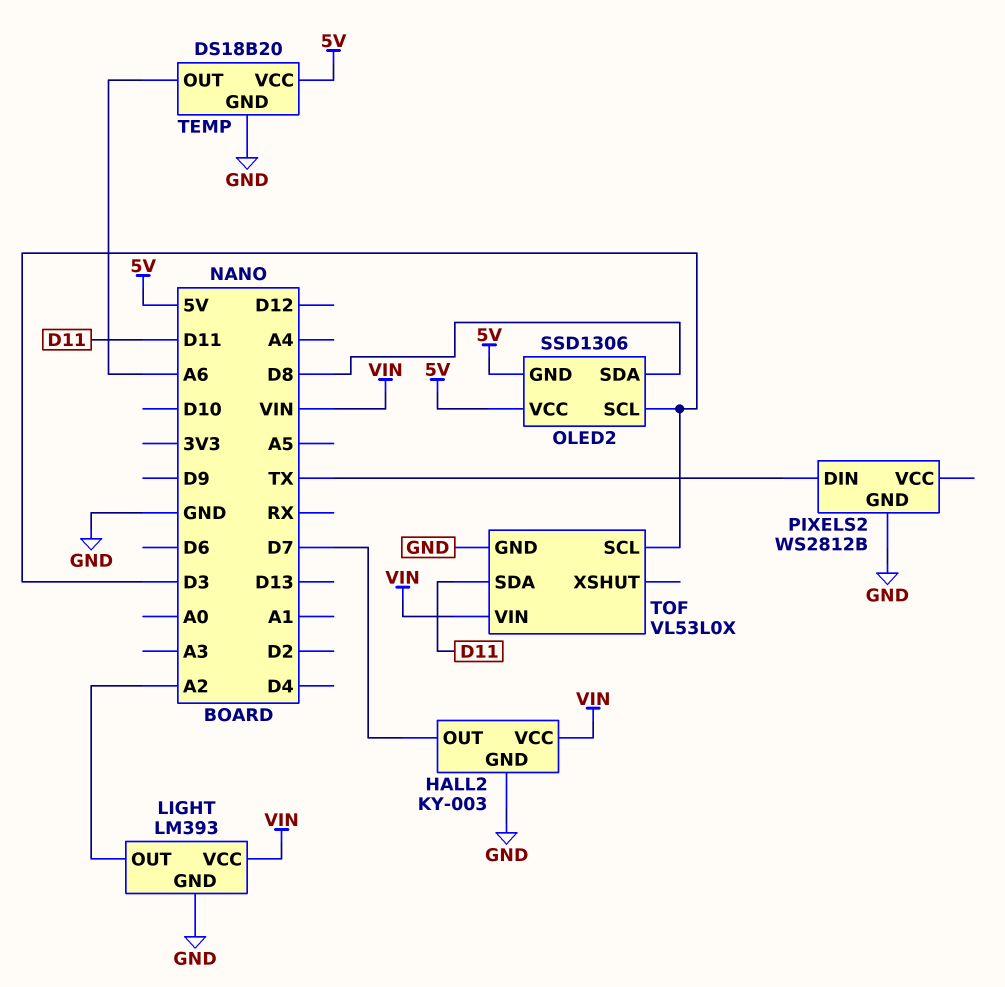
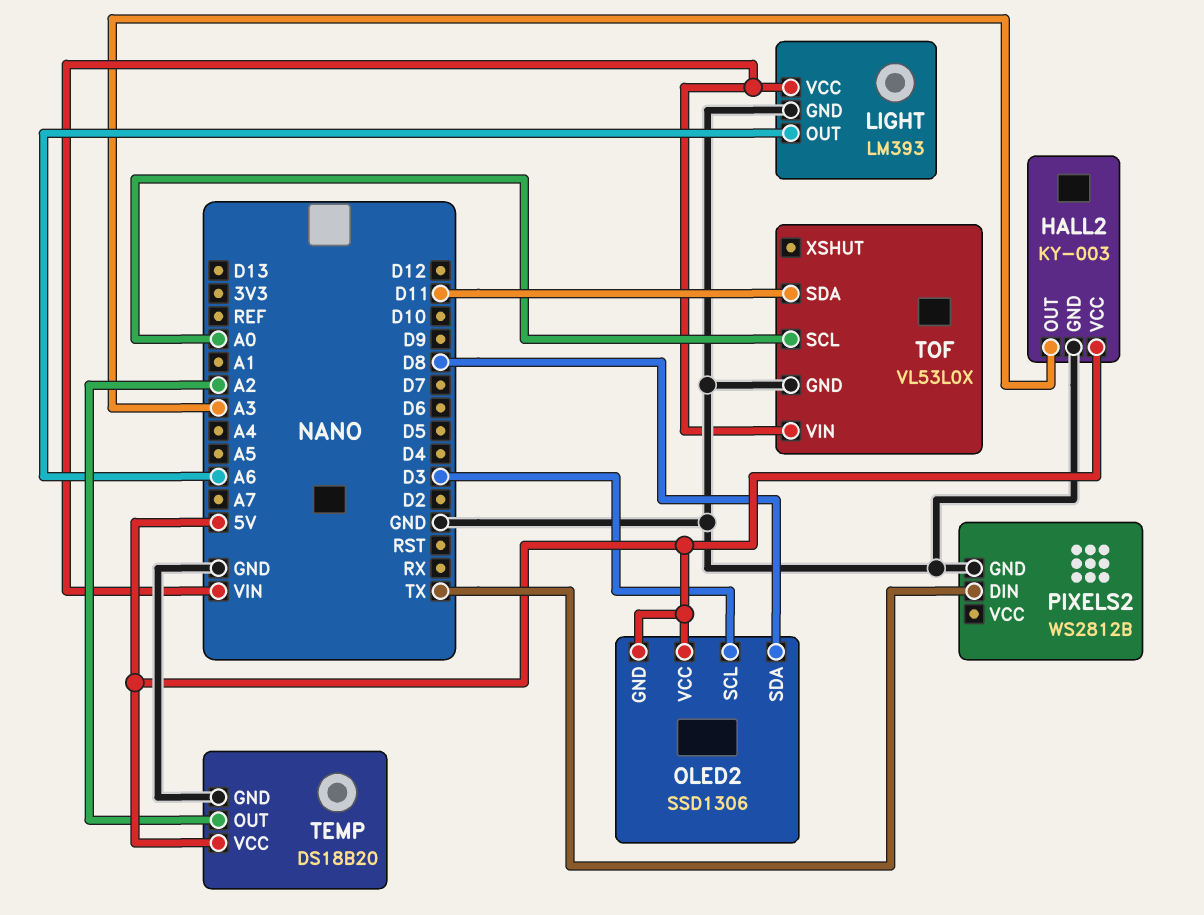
HALL2 pin OUT: D7 -> A3
HALL2 pin VCC: VIN -> 5V
LIGHT pin OUT: A2 -> A6
TEMP pin OUT: A6 -> A2
TOF pin SCL: D3 -> A0

